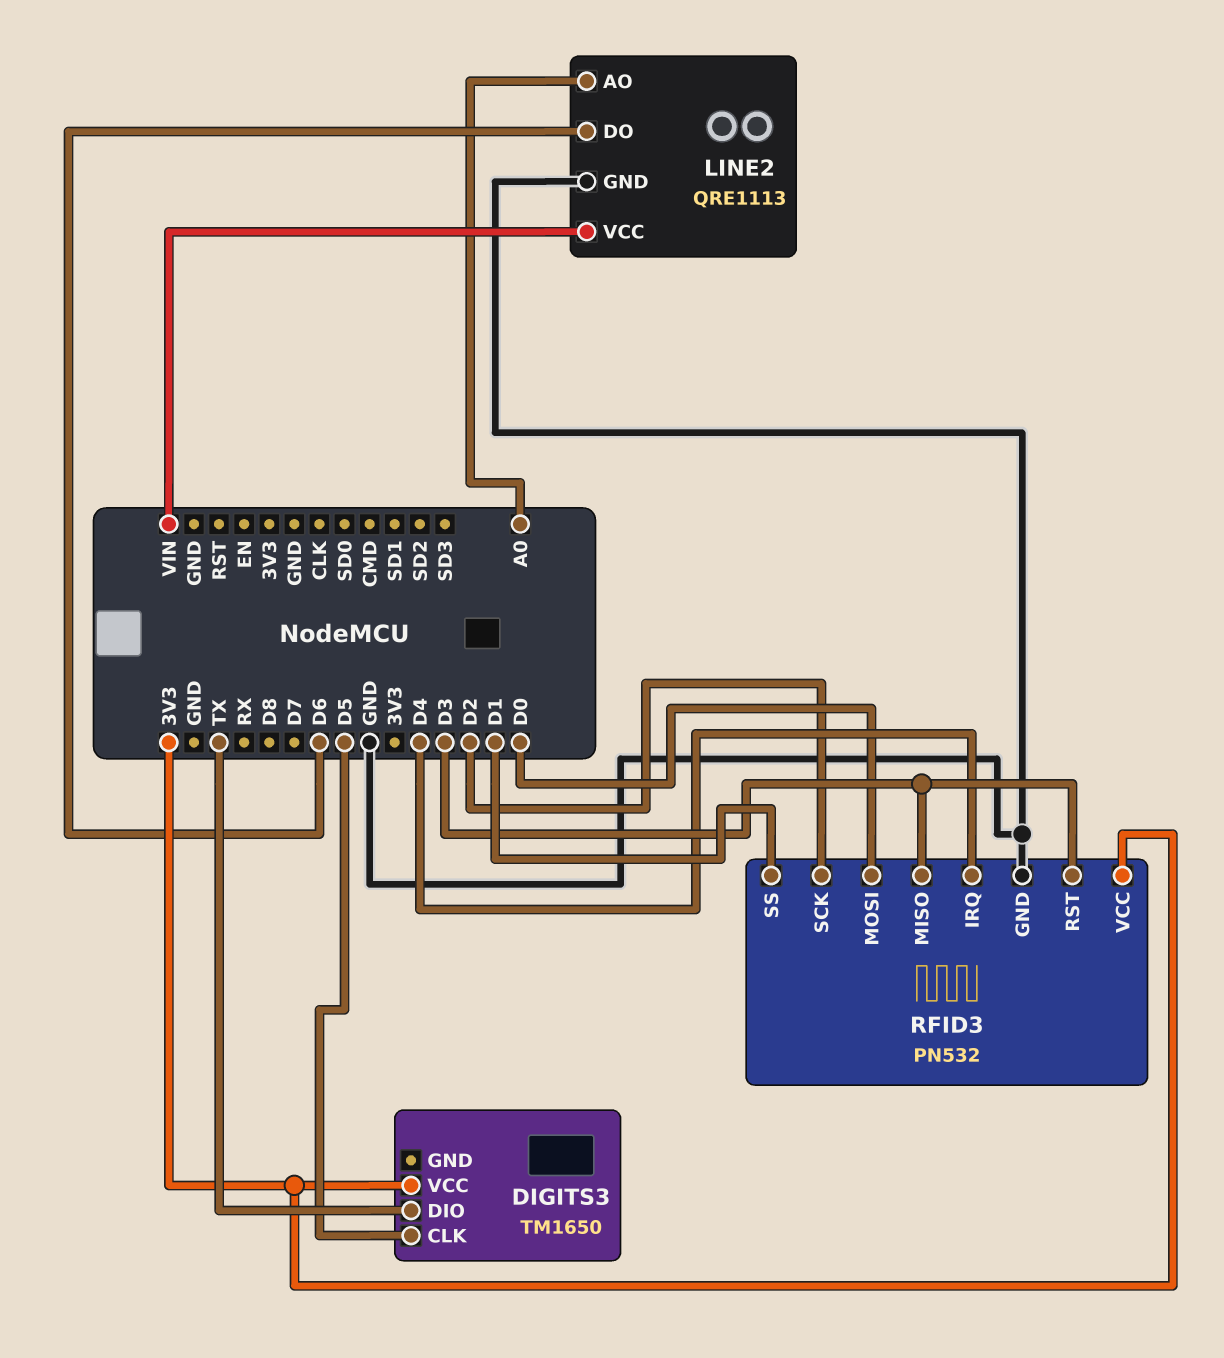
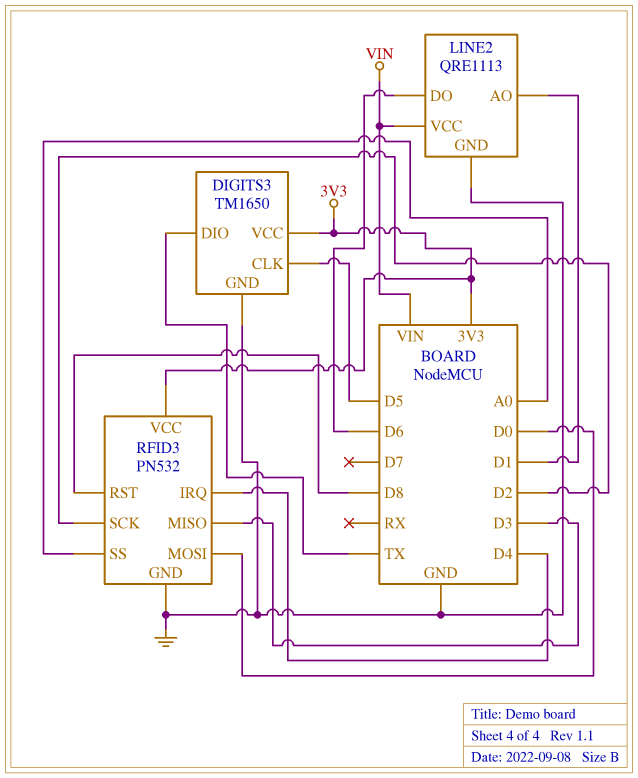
DIGITS3 pin GND: none -> GND
LINE2 pin AO: A0 -> D1
RFID3 pin RST: D3 -> D8
RFID3 pin SS: D1 -> A0

